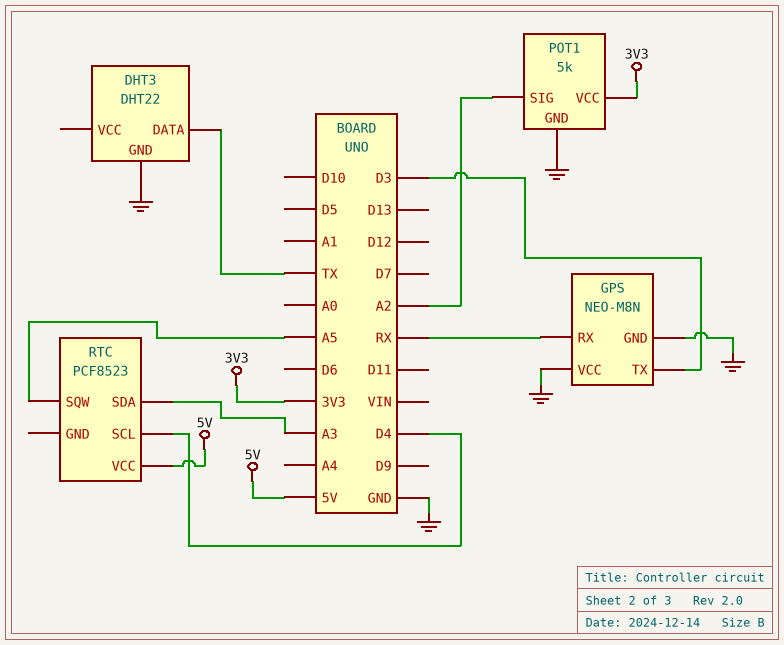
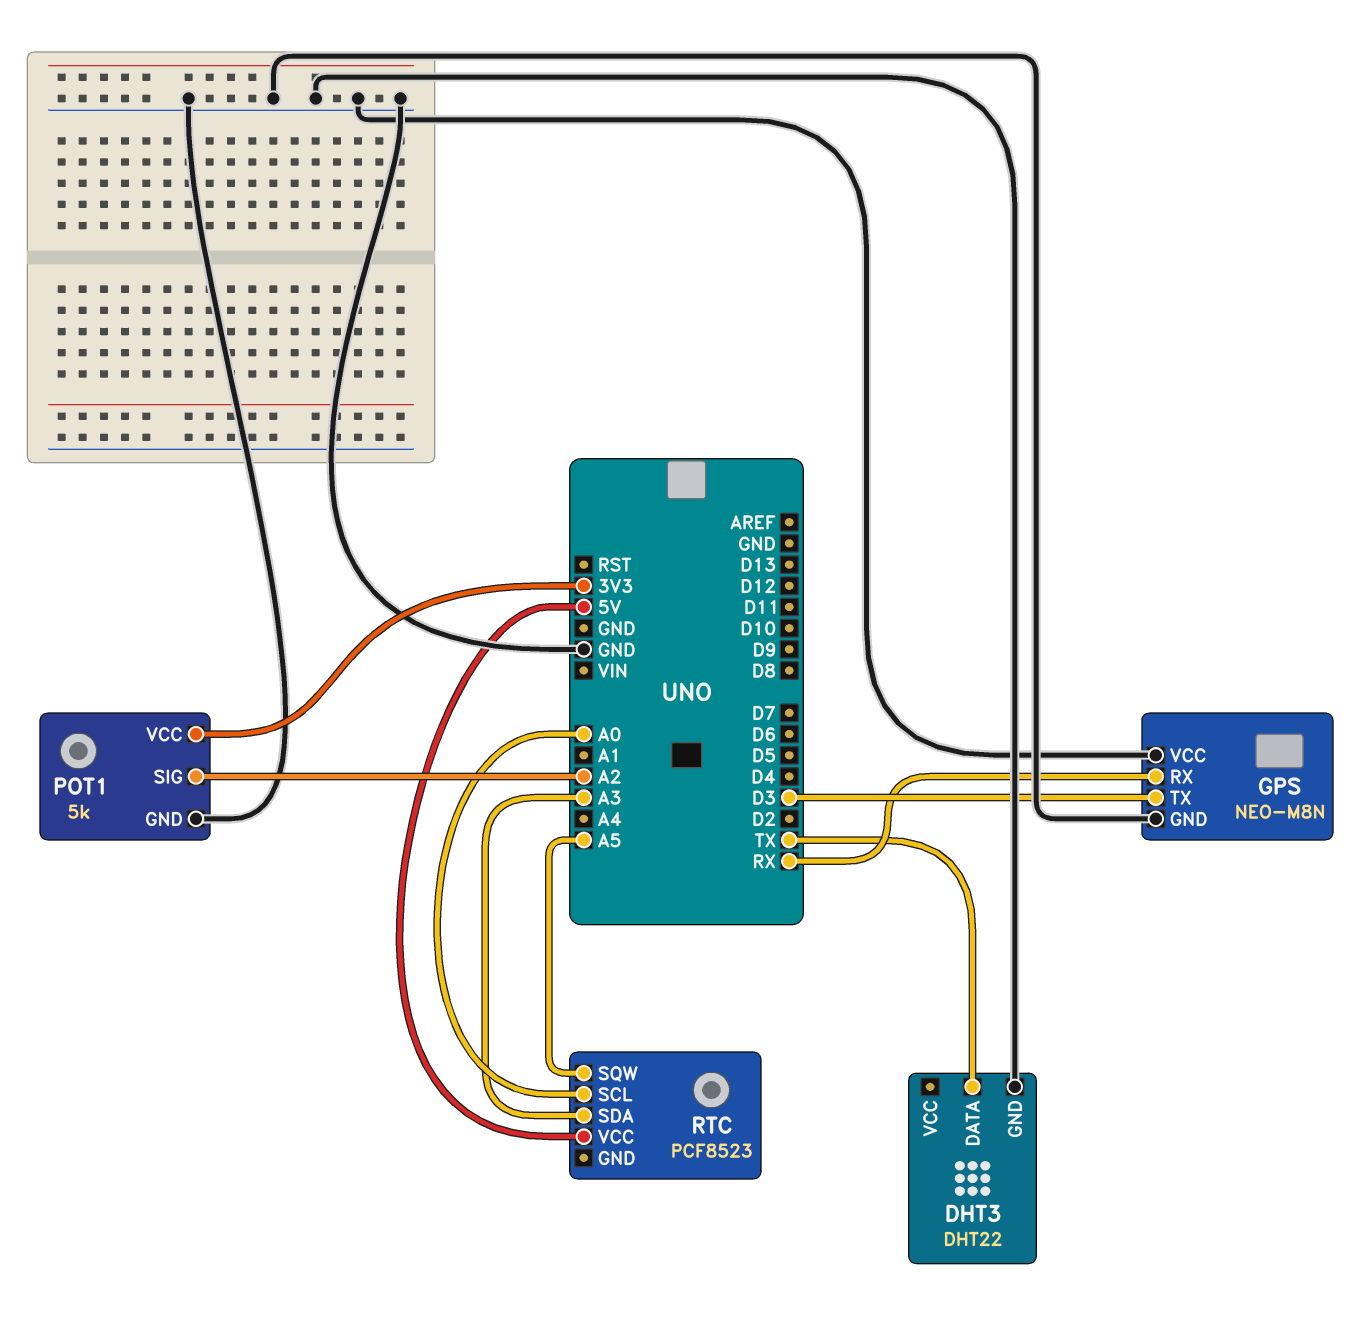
RTC pin SCL: D4 -> A0

